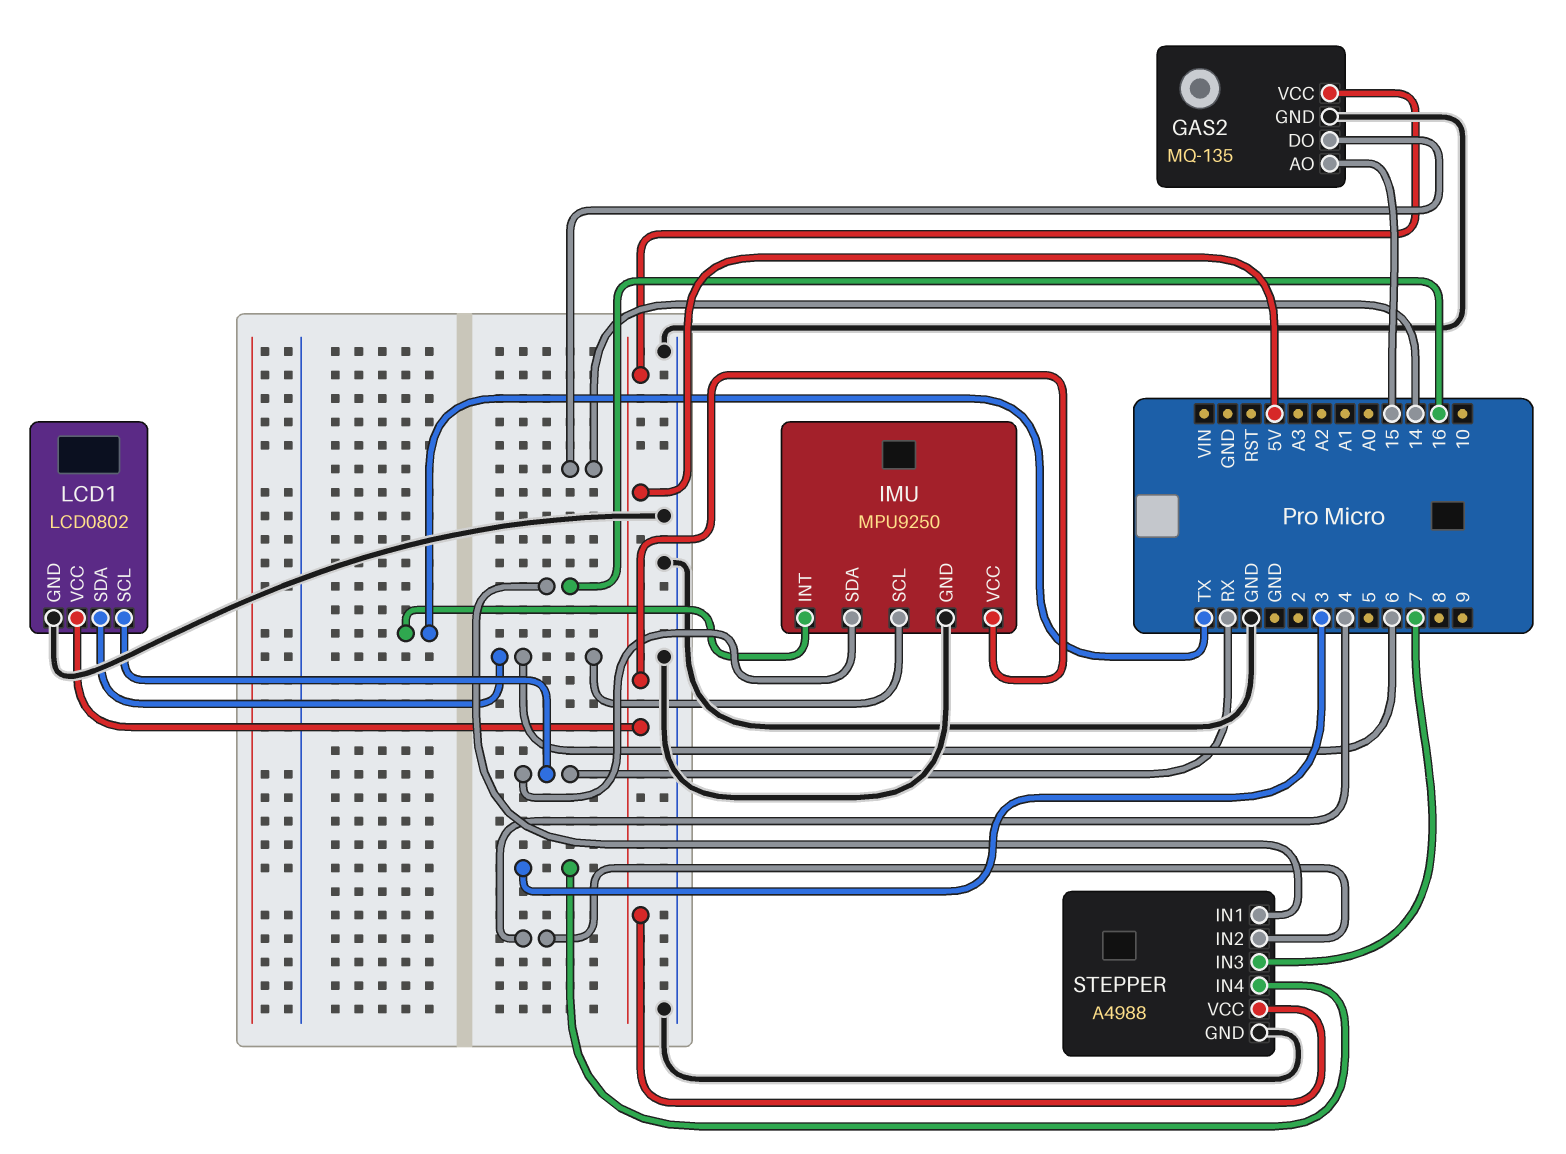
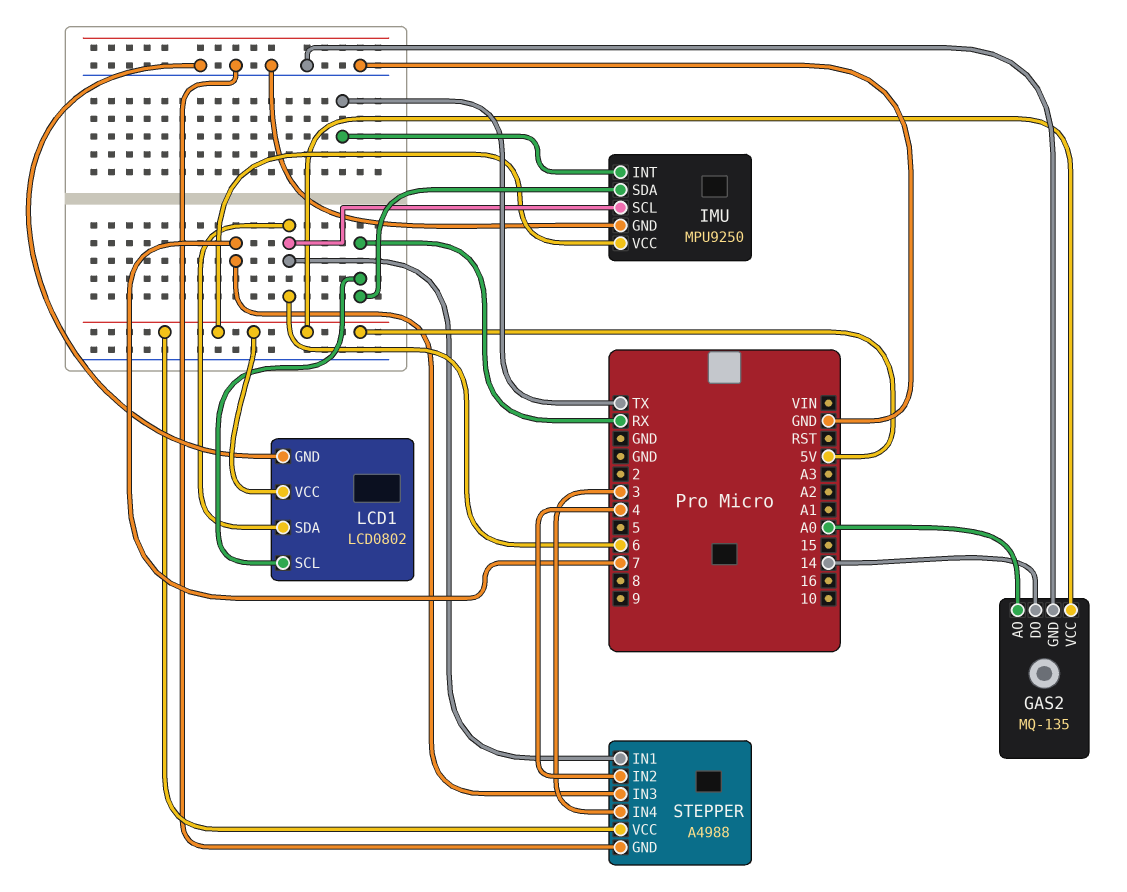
GAS2 pin AO: 15 -> A0
STEPPER pin IN1: 16 -> 6

